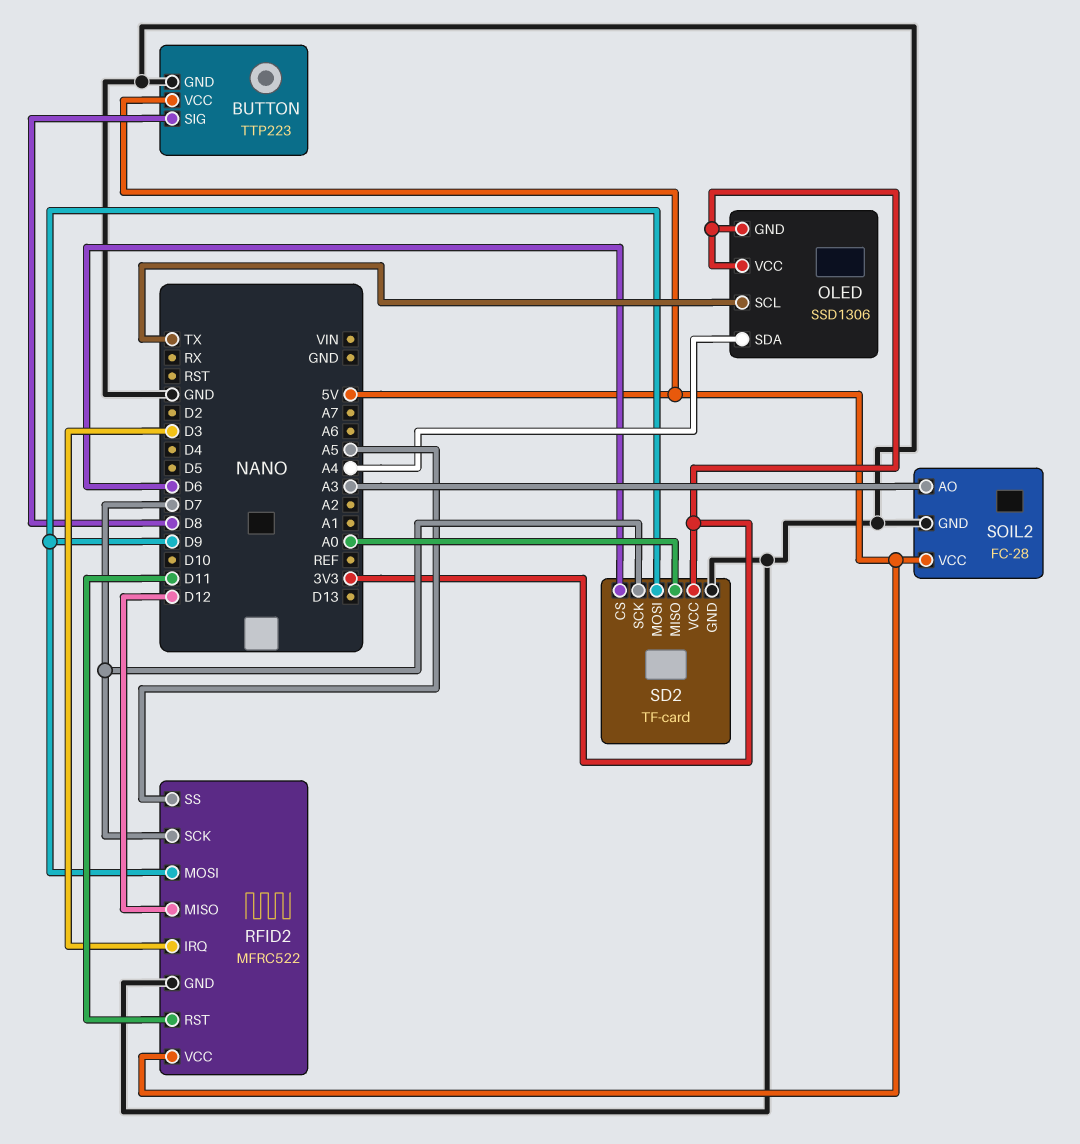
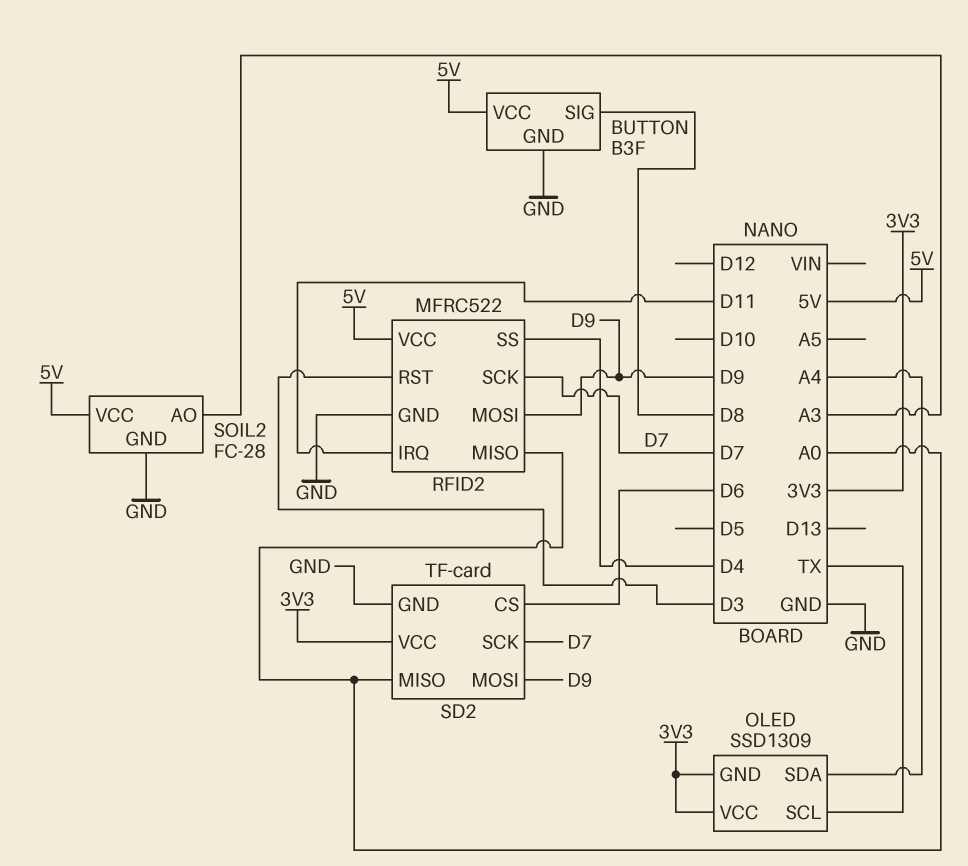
BUTTON: TTP223 -> B3F
OLED: SSD1306 -> SSD1309
RFID2 pin IRQ: D3 -> D11
RFID2 pin MISO: D12 -> A0
RFID2 pin RST: D11 -> D3
RFID2 pin SS: A5 -> D4

